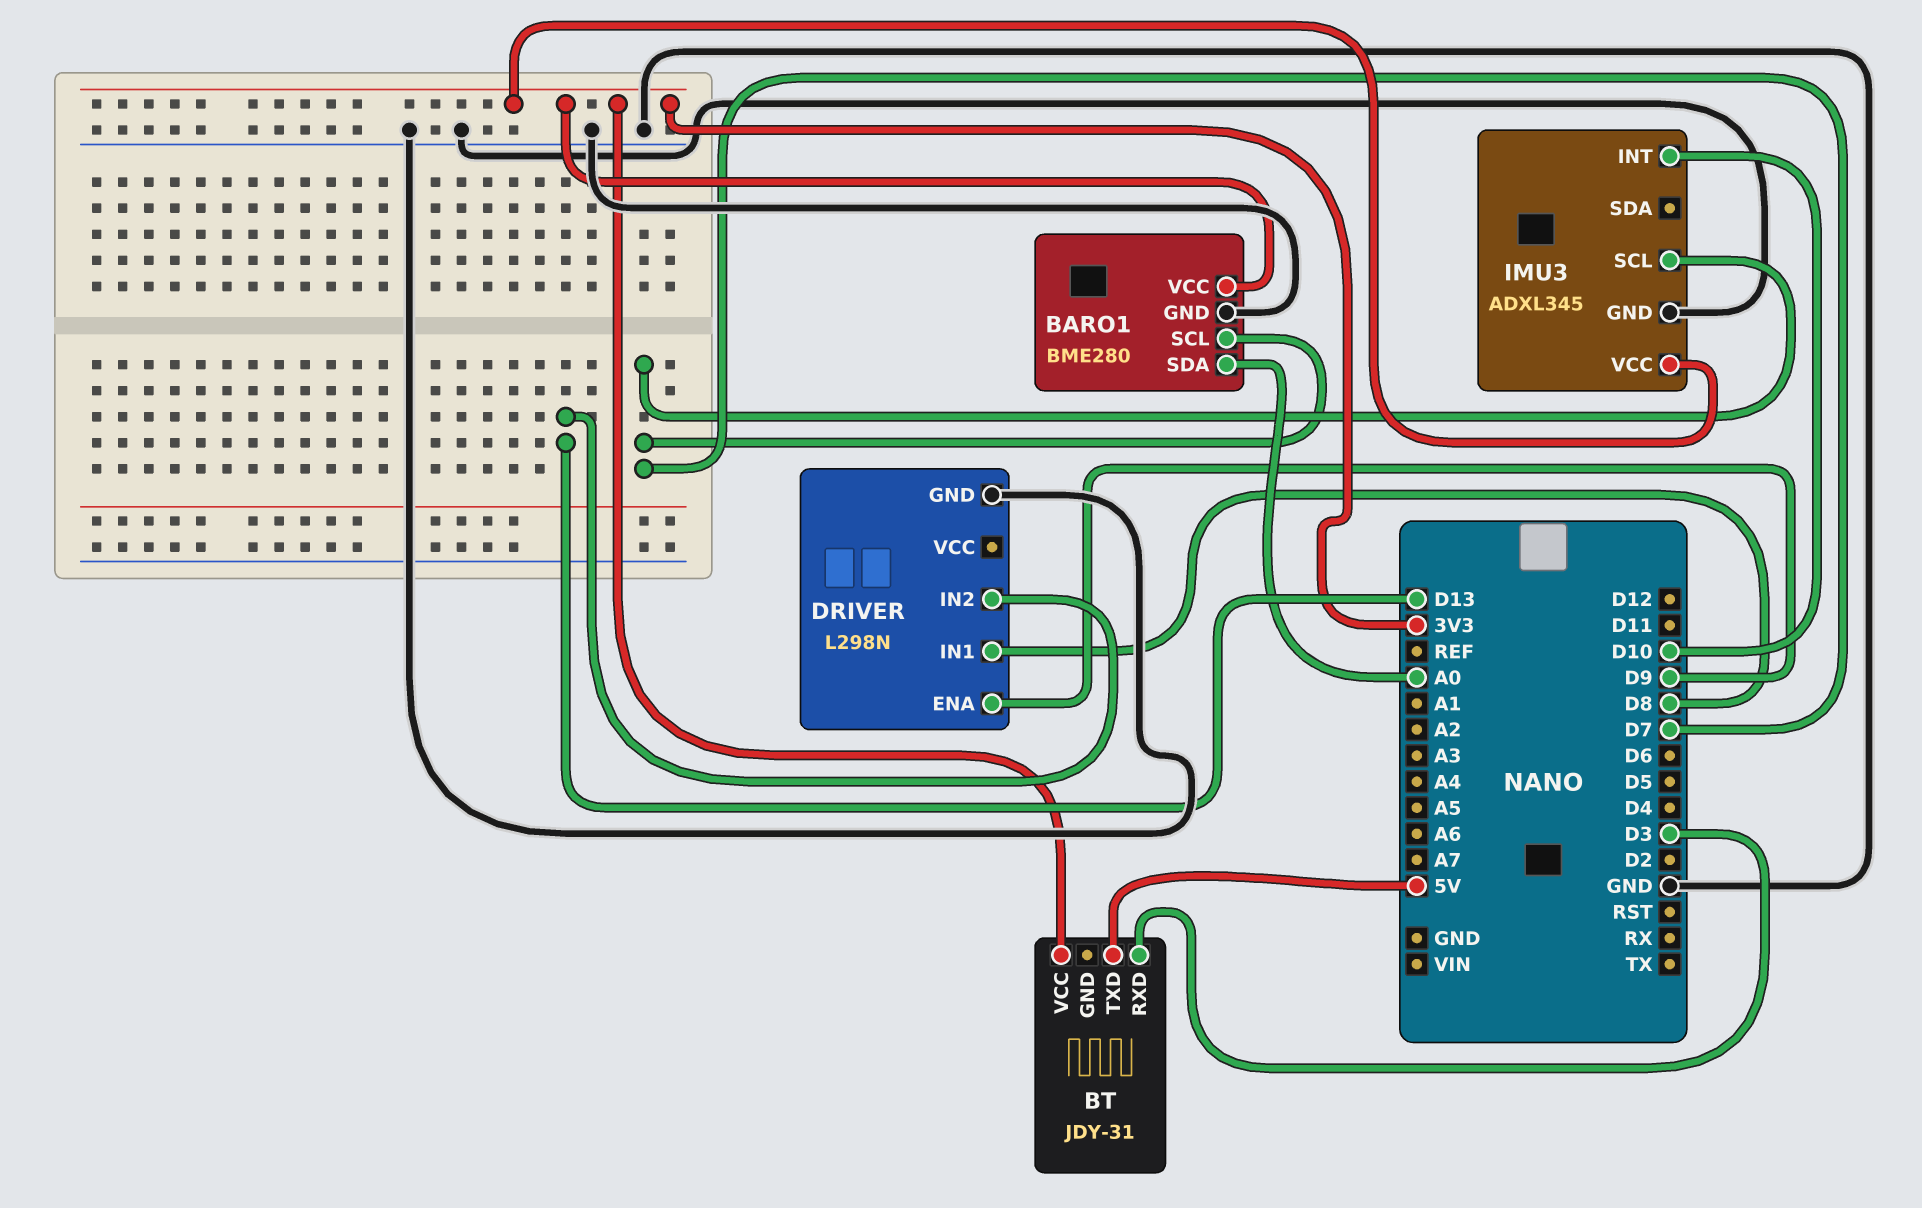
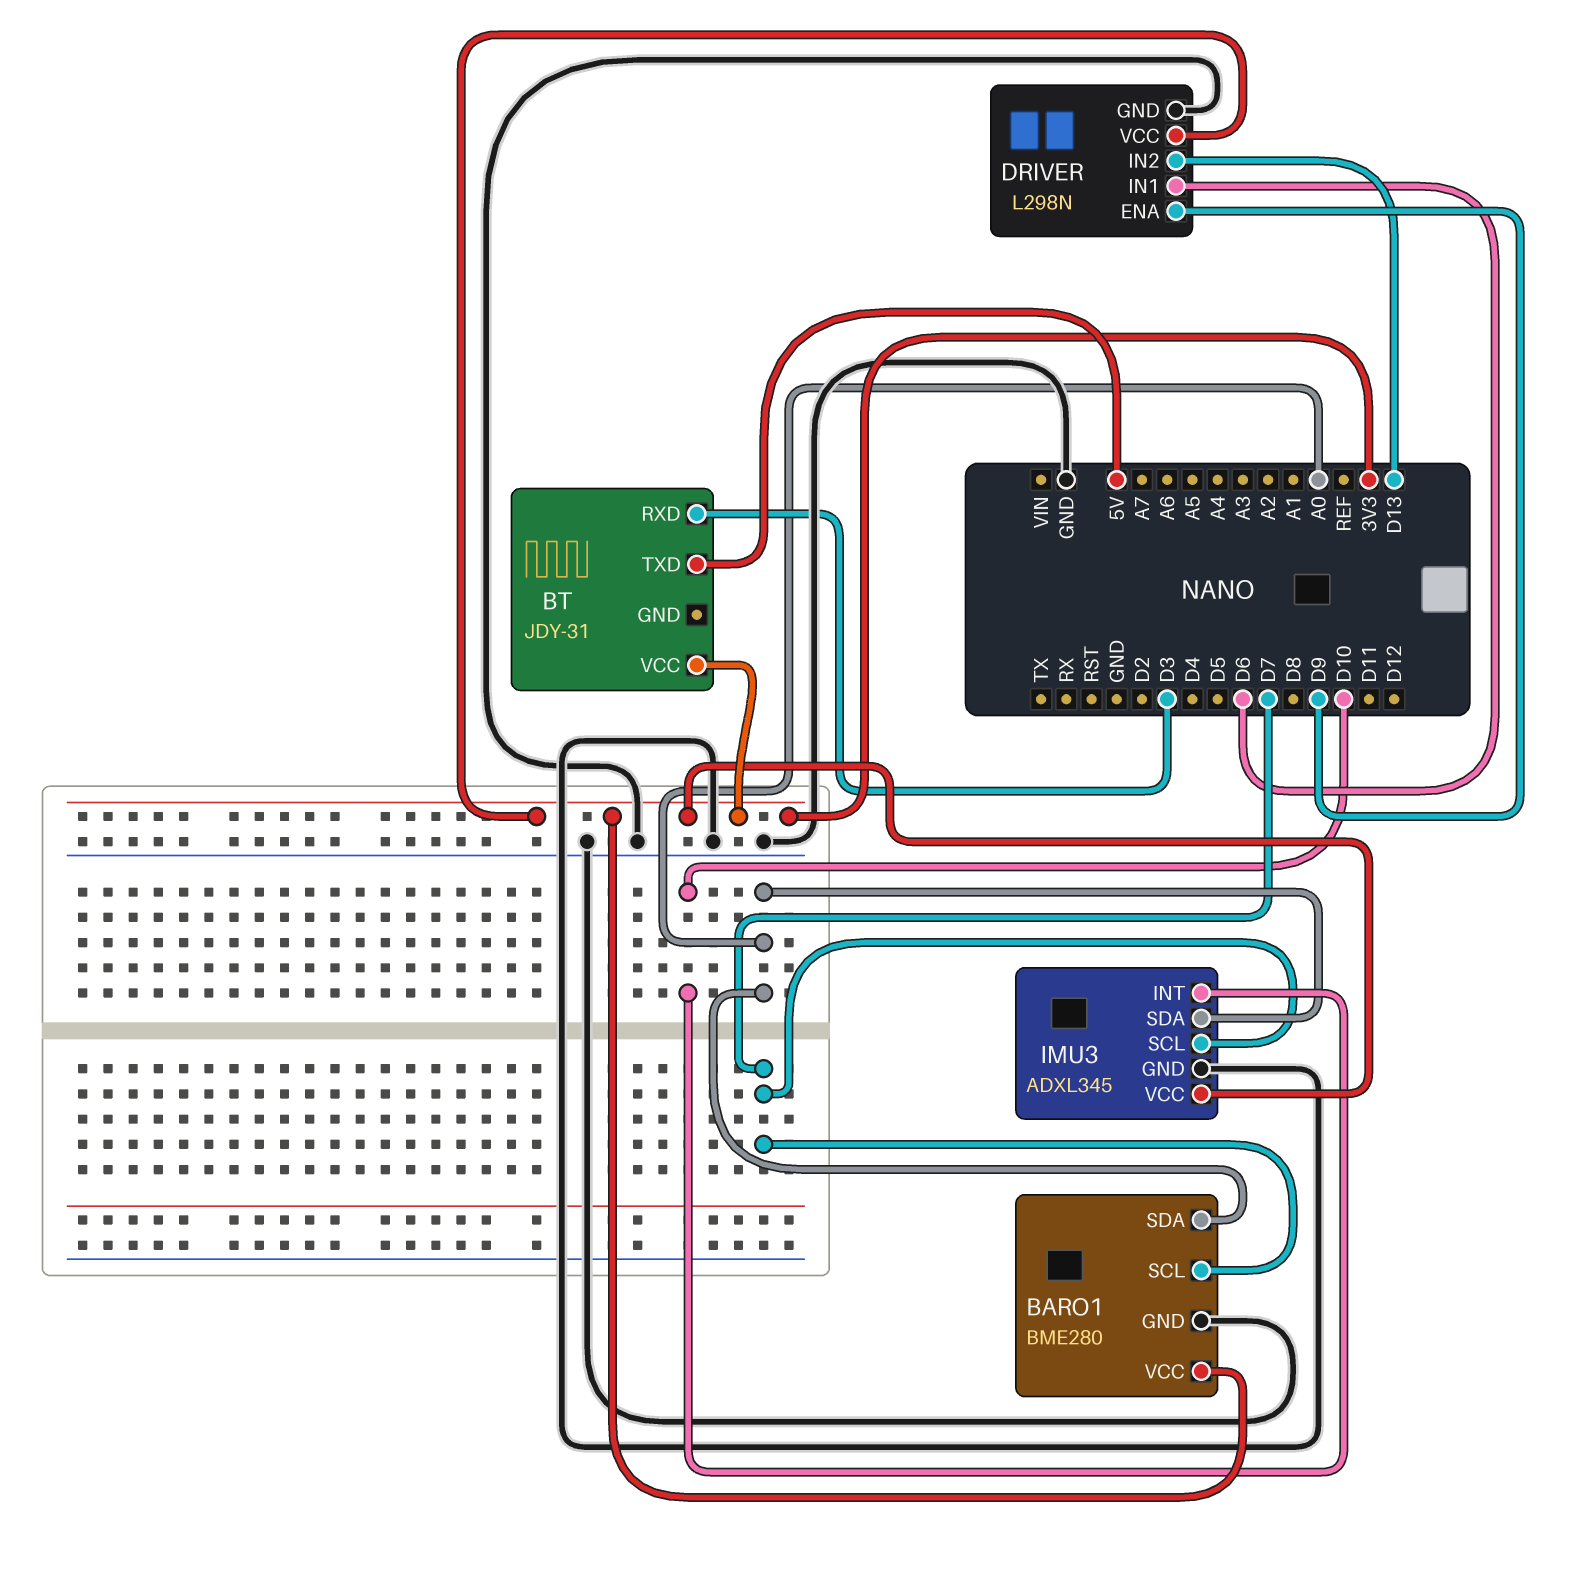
DRIVER pin IN1: D8 -> D6
DRIVER pin VCC: none -> 3V3
IMU3 pin SDA: none -> A0

